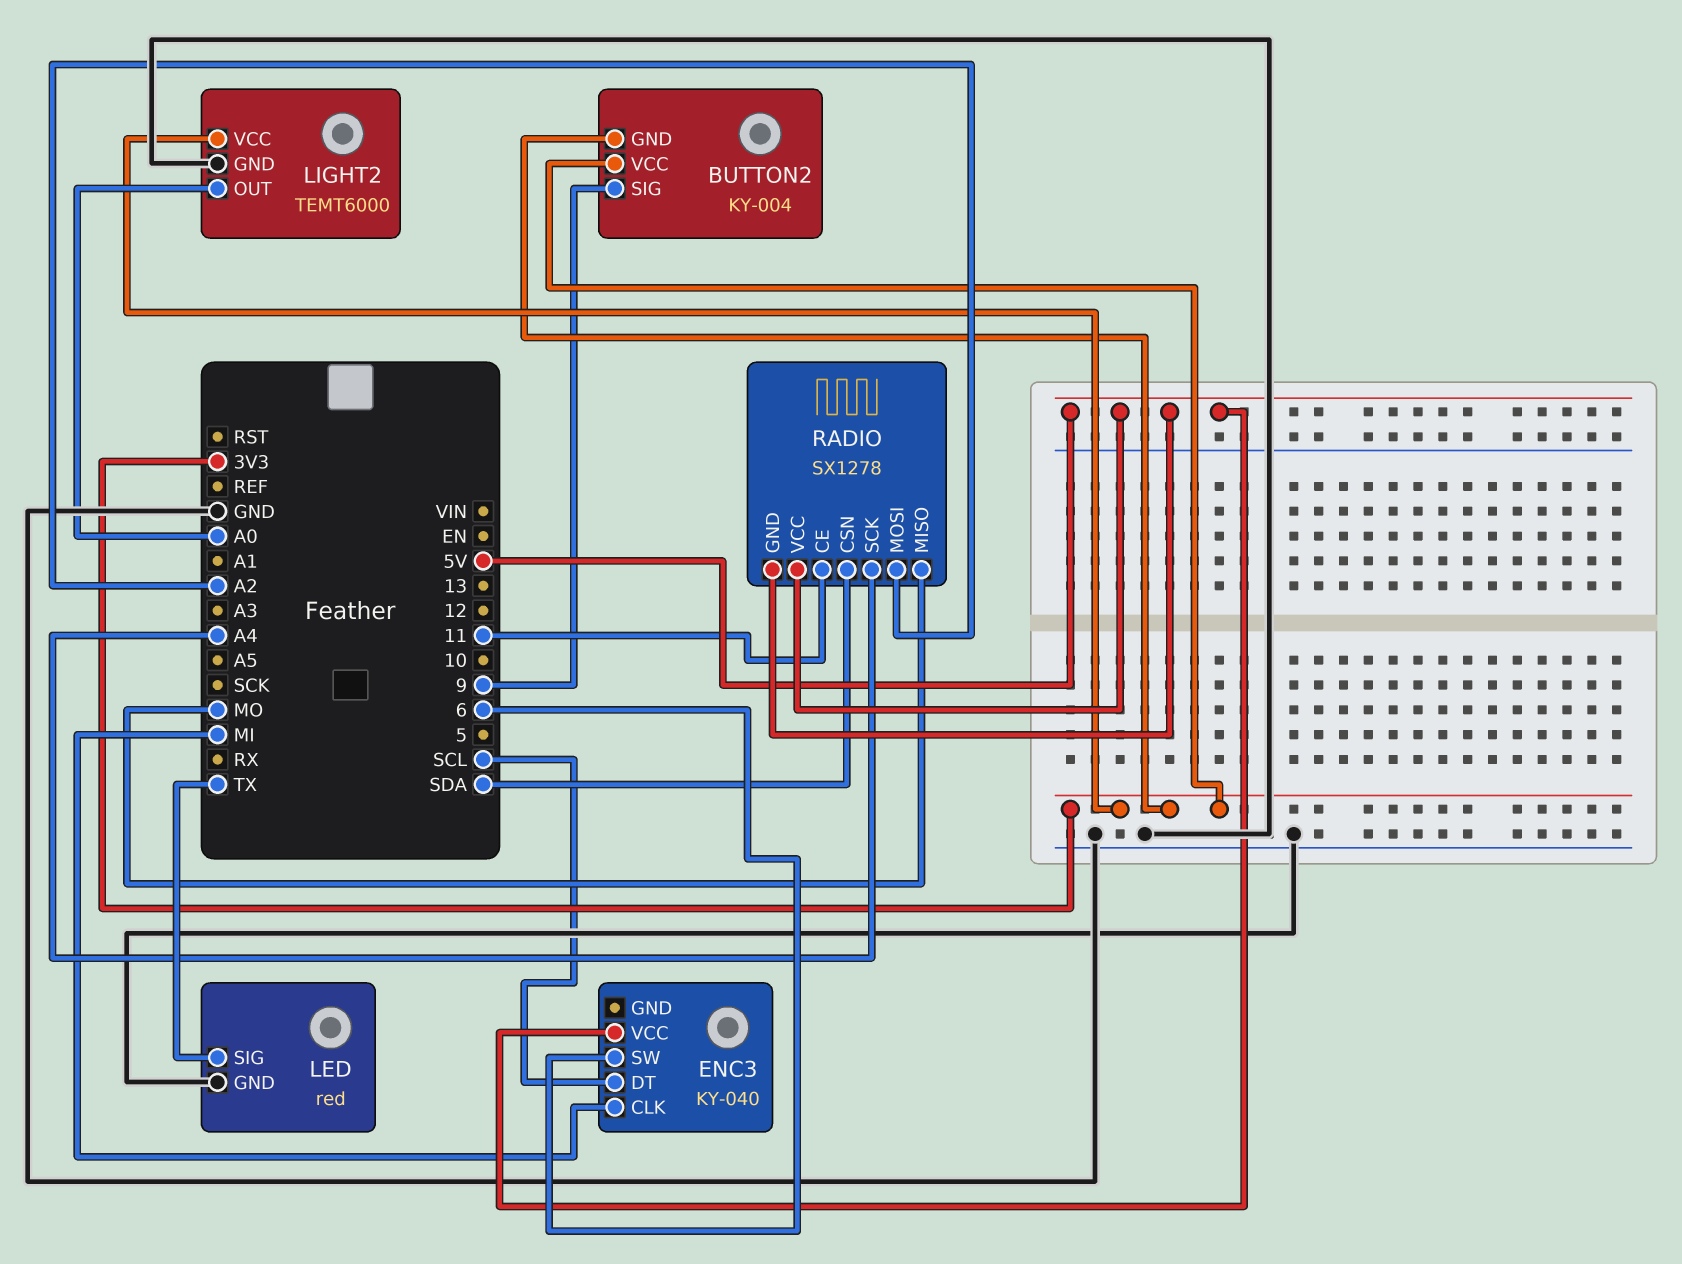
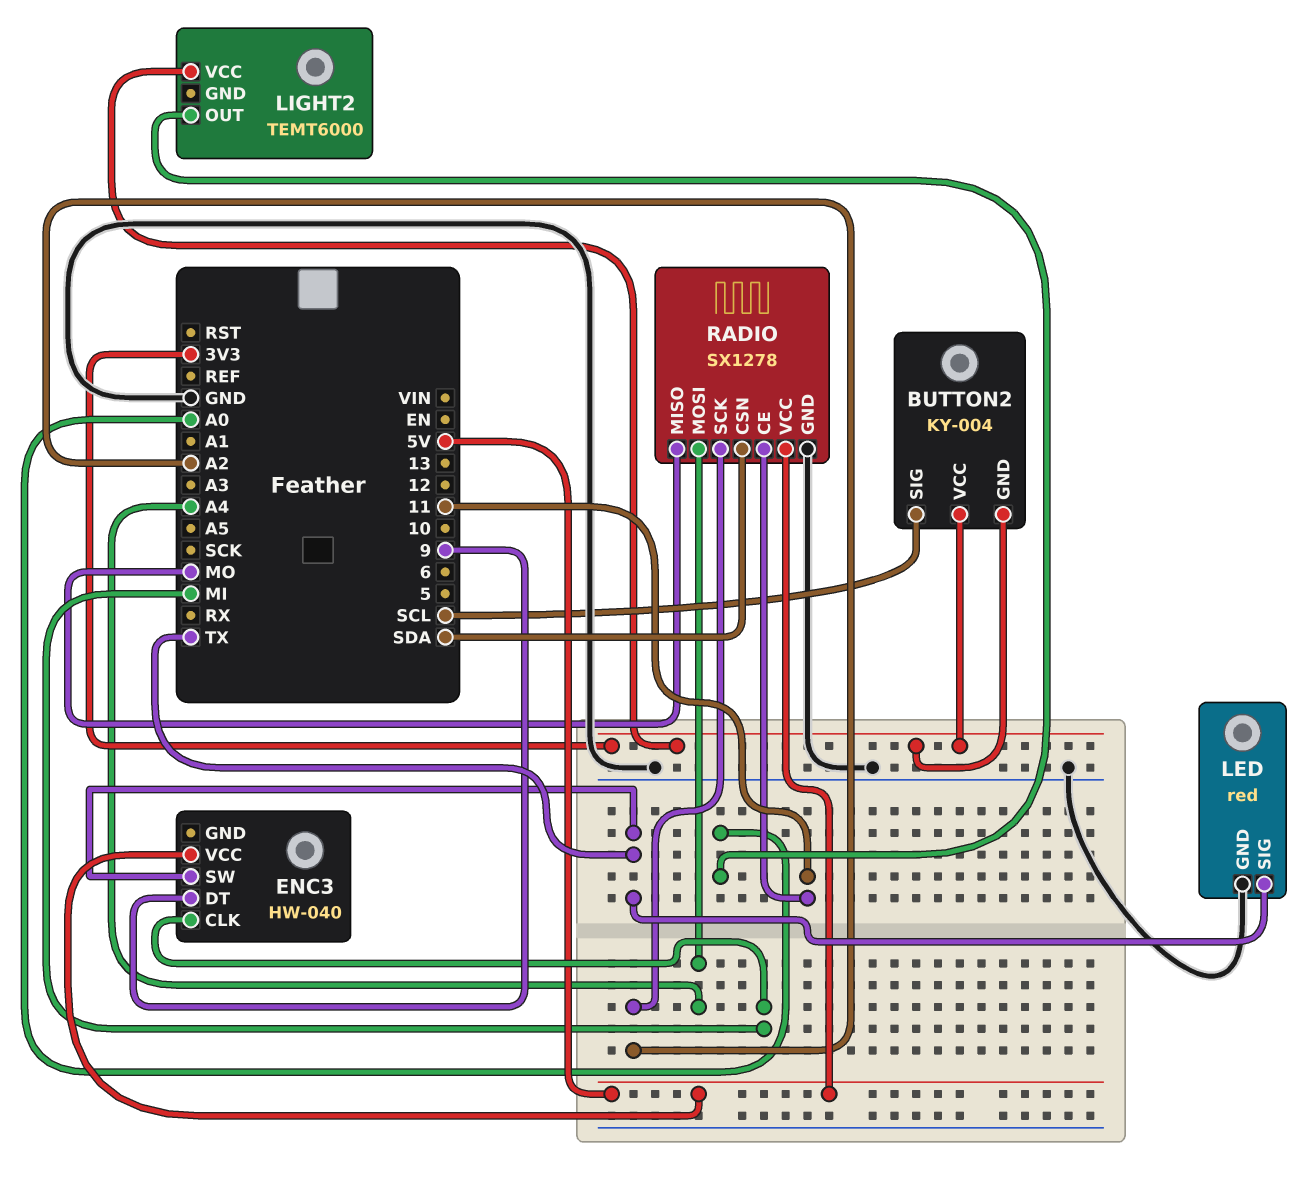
BUTTON2 pin SIG: 9 -> SCL
ENC3: KY-040 -> HW-040
ENC3 pin DT: SCL -> 9
ENC3 pin SW: 6 -> TX
LIGHT2 pin GND: GND -> none
RADIO pin GND: 5V -> GND
RADIO pin MOSI: A2 -> A4
RADIO pin SCK: A4 -> A2

